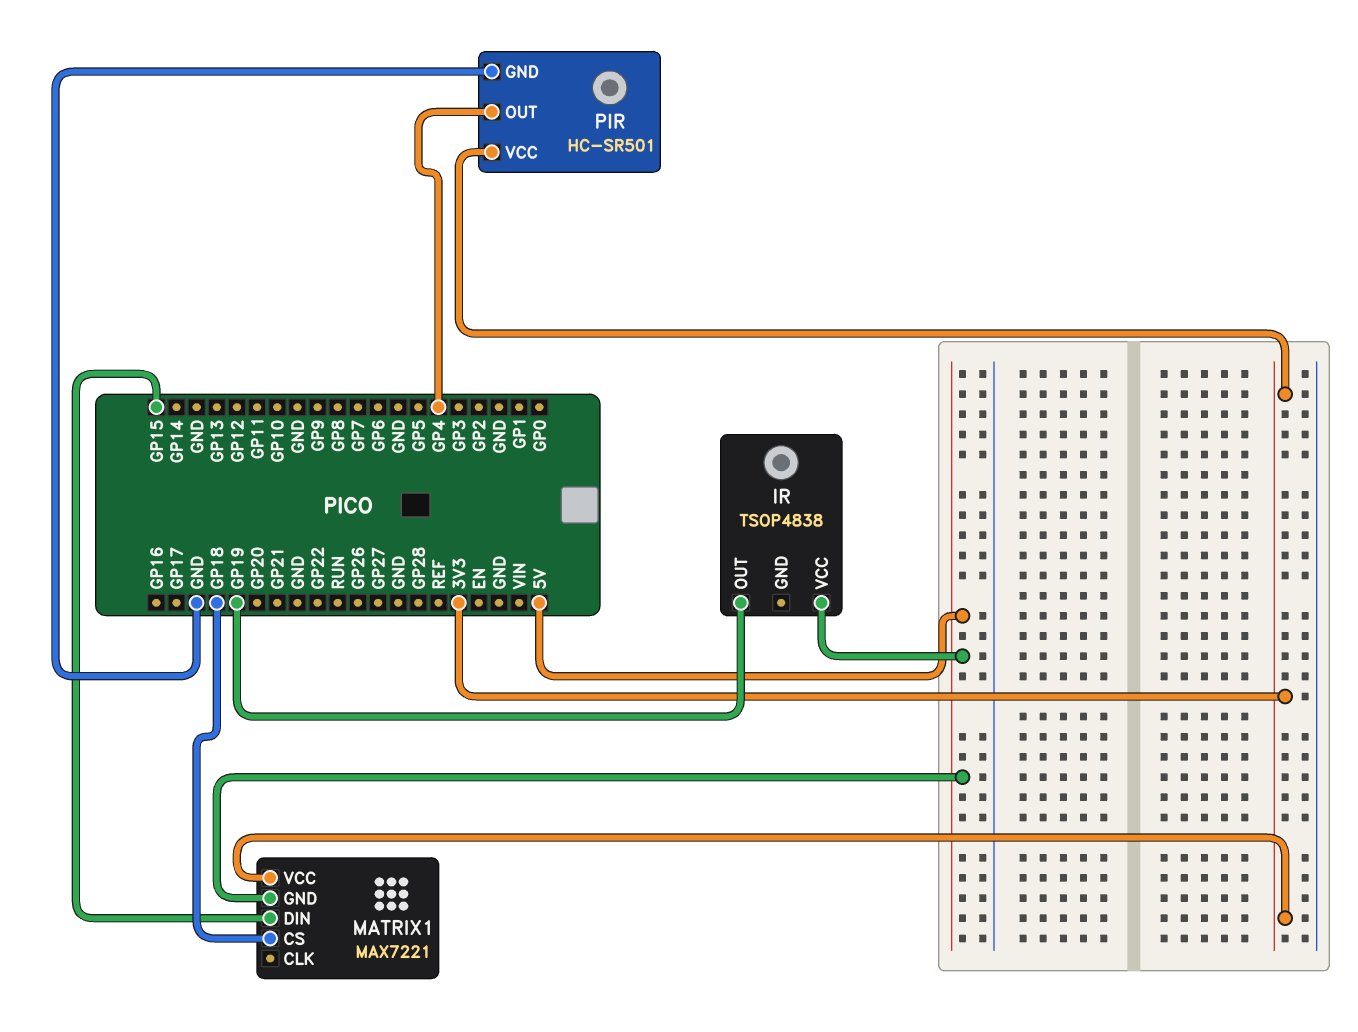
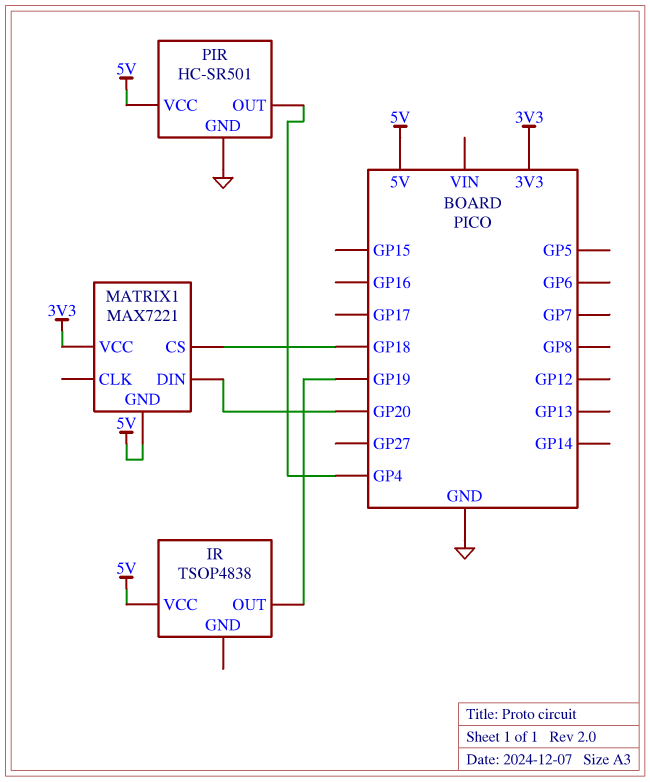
MATRIX1 pin DIN: GP15 -> GP20
PIR pin VCC: 3V3 -> 5V

